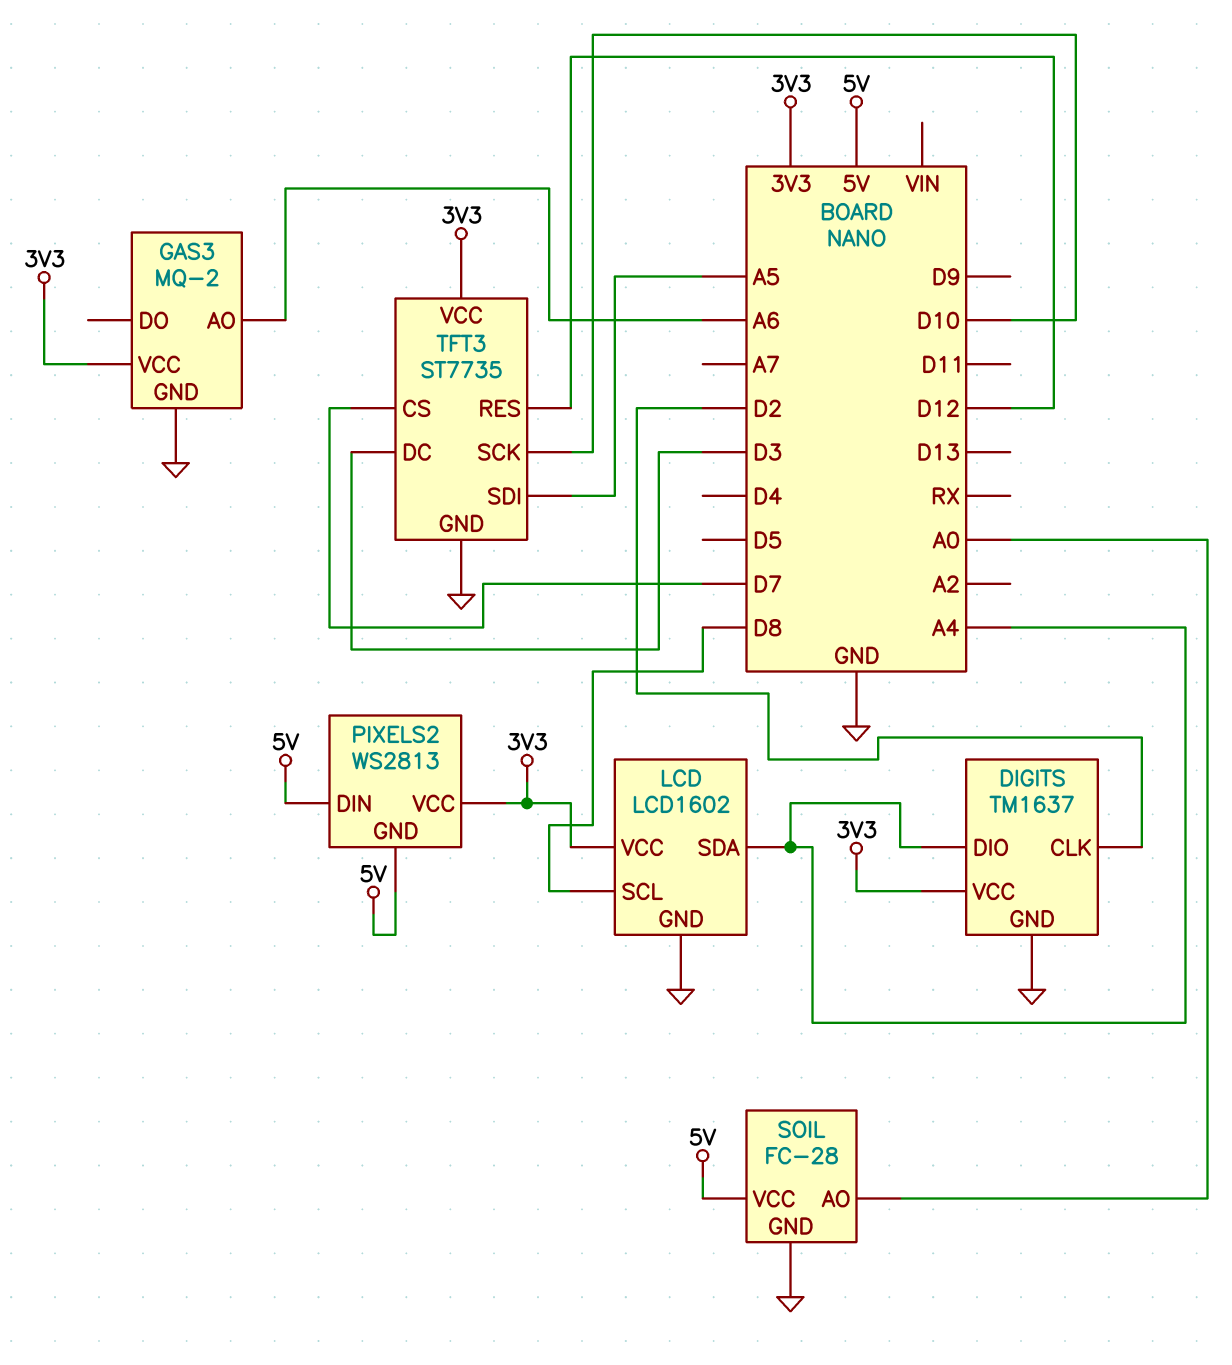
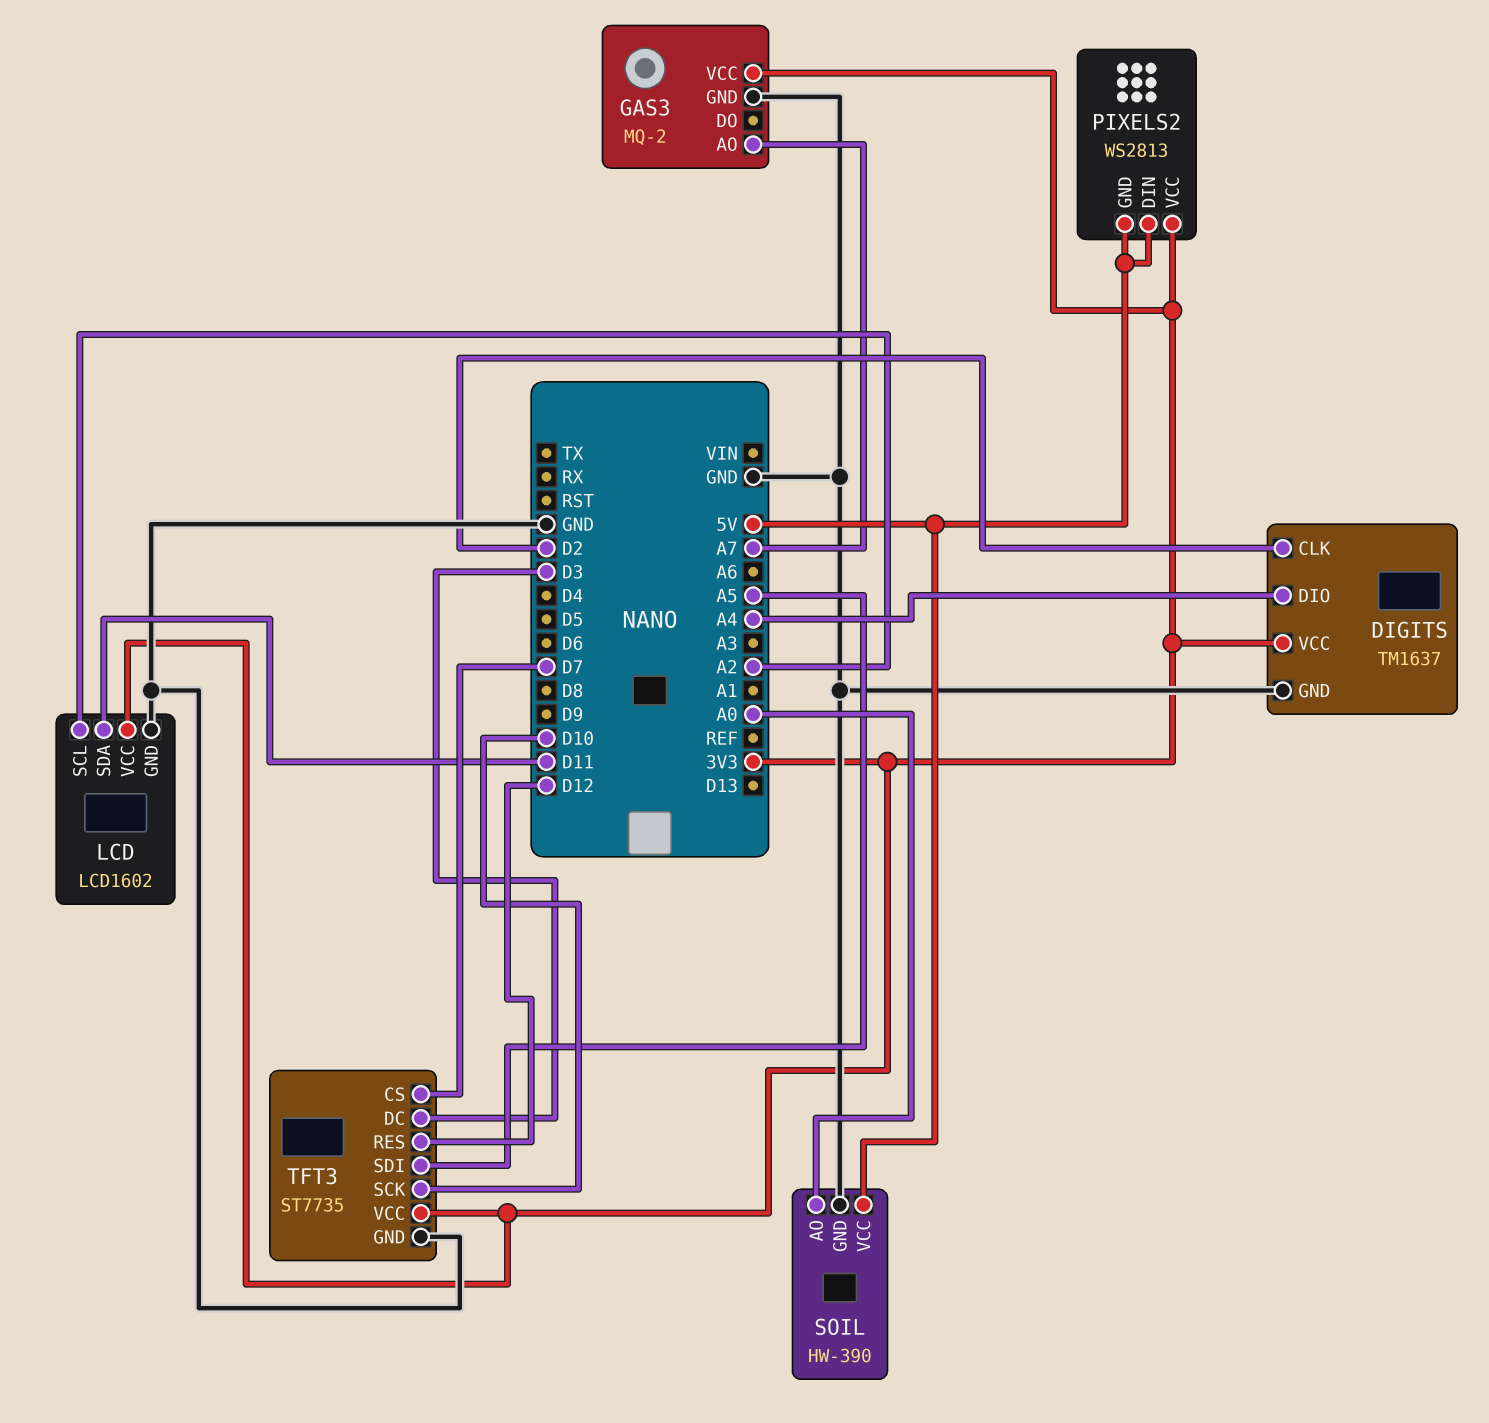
GAS3 pin AO: A6 -> A7
LCD pin SCL: D8 -> A2
LCD pin SDA: A4 -> D11
SOIL: FC-28 -> HW-390

